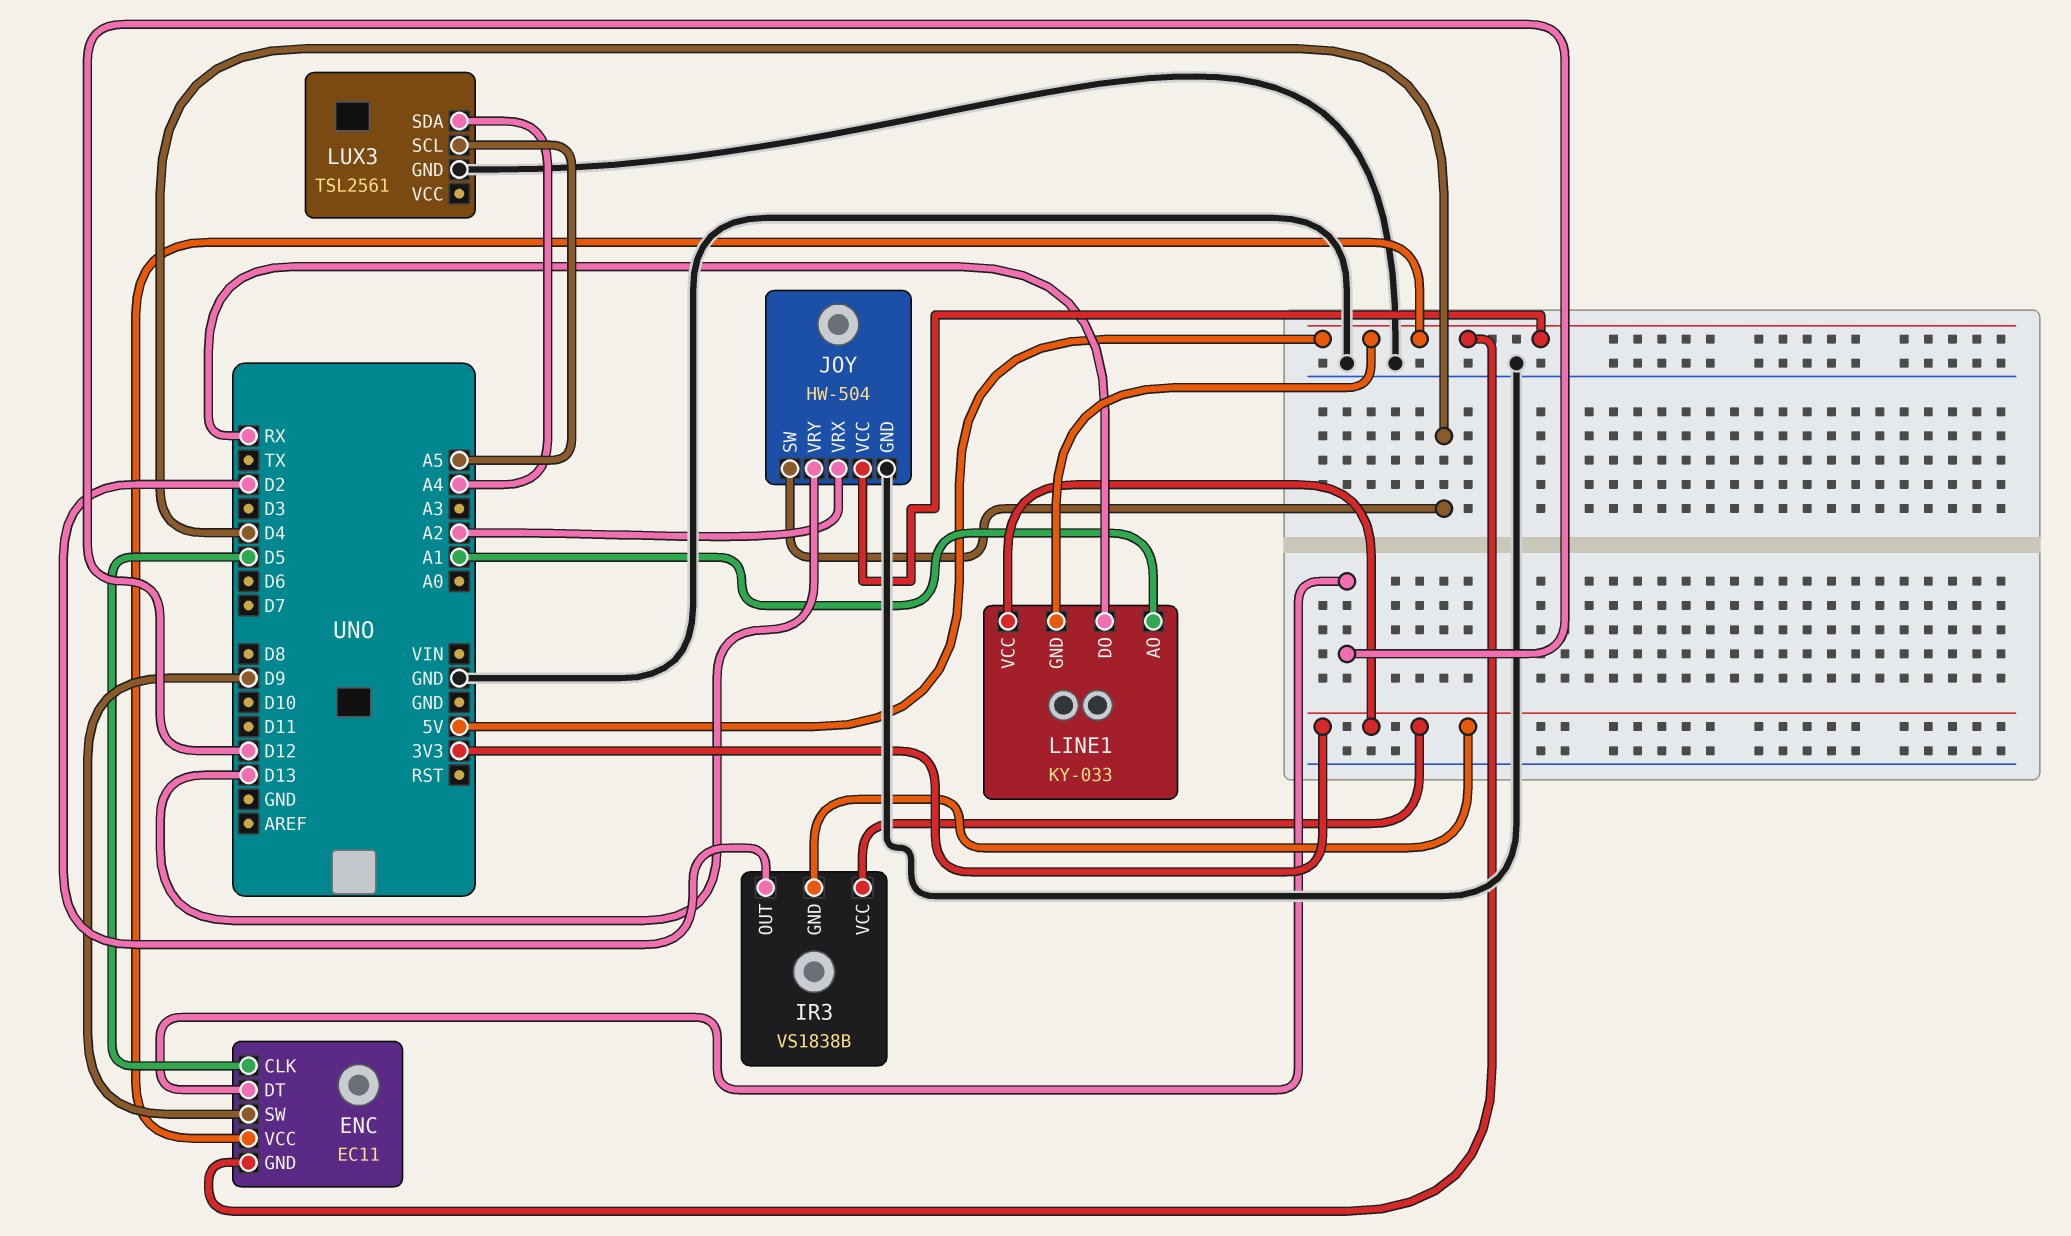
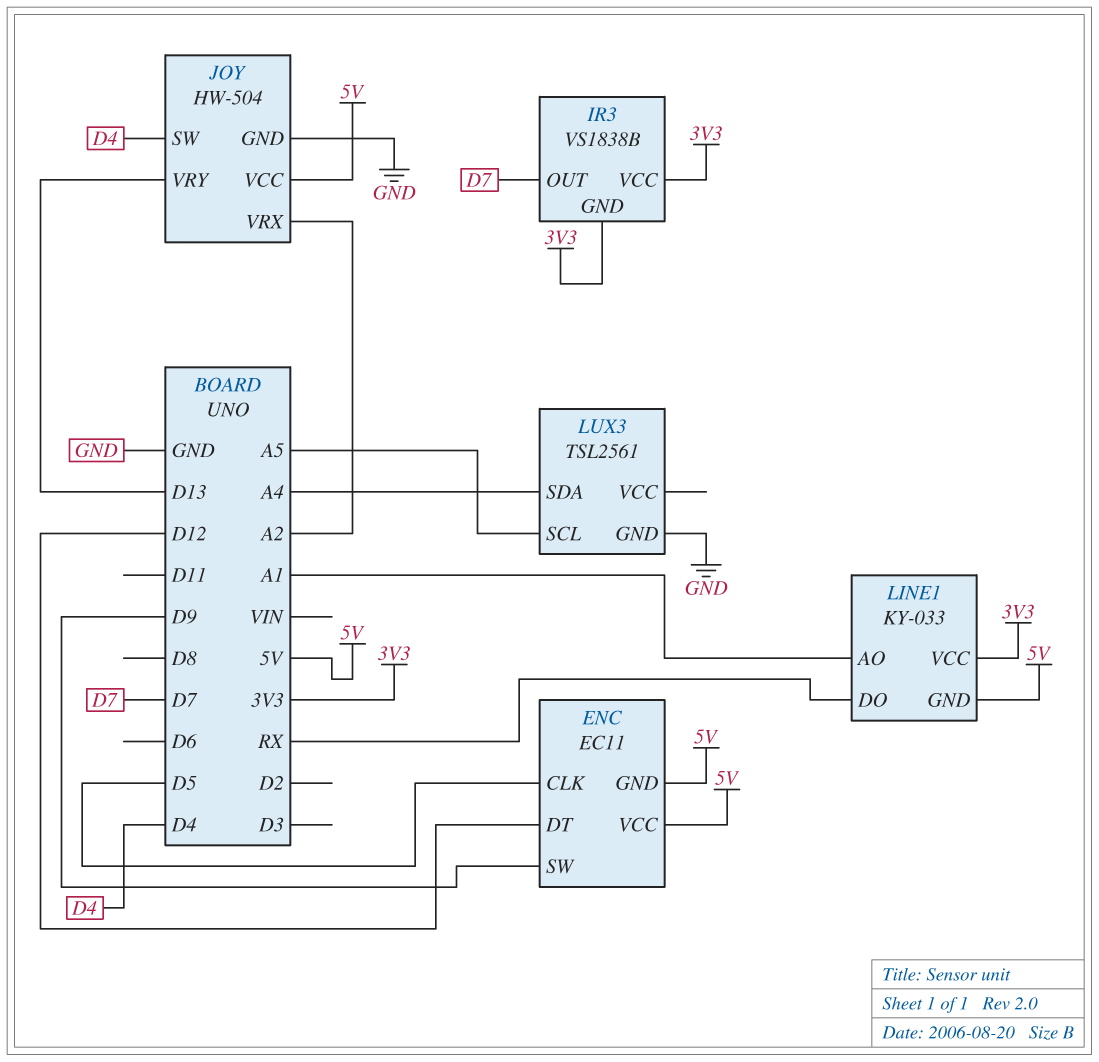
IR3 pin OUT: D2 -> D7

